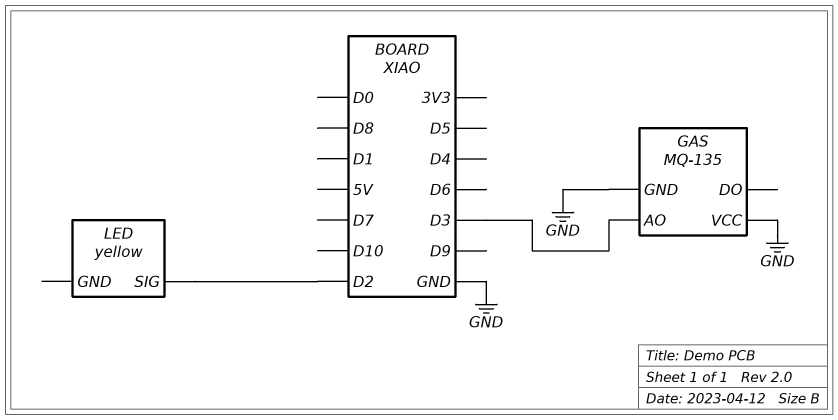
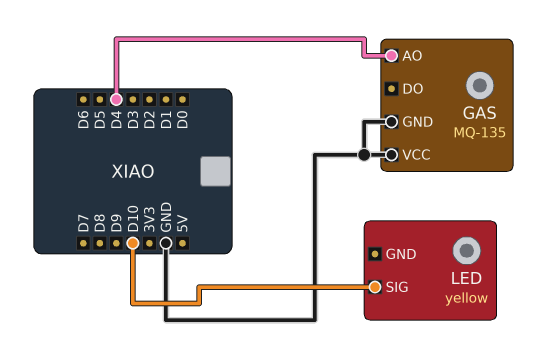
GAS pin AO: D3 -> D4
LED pin SIG: D2 -> D10

